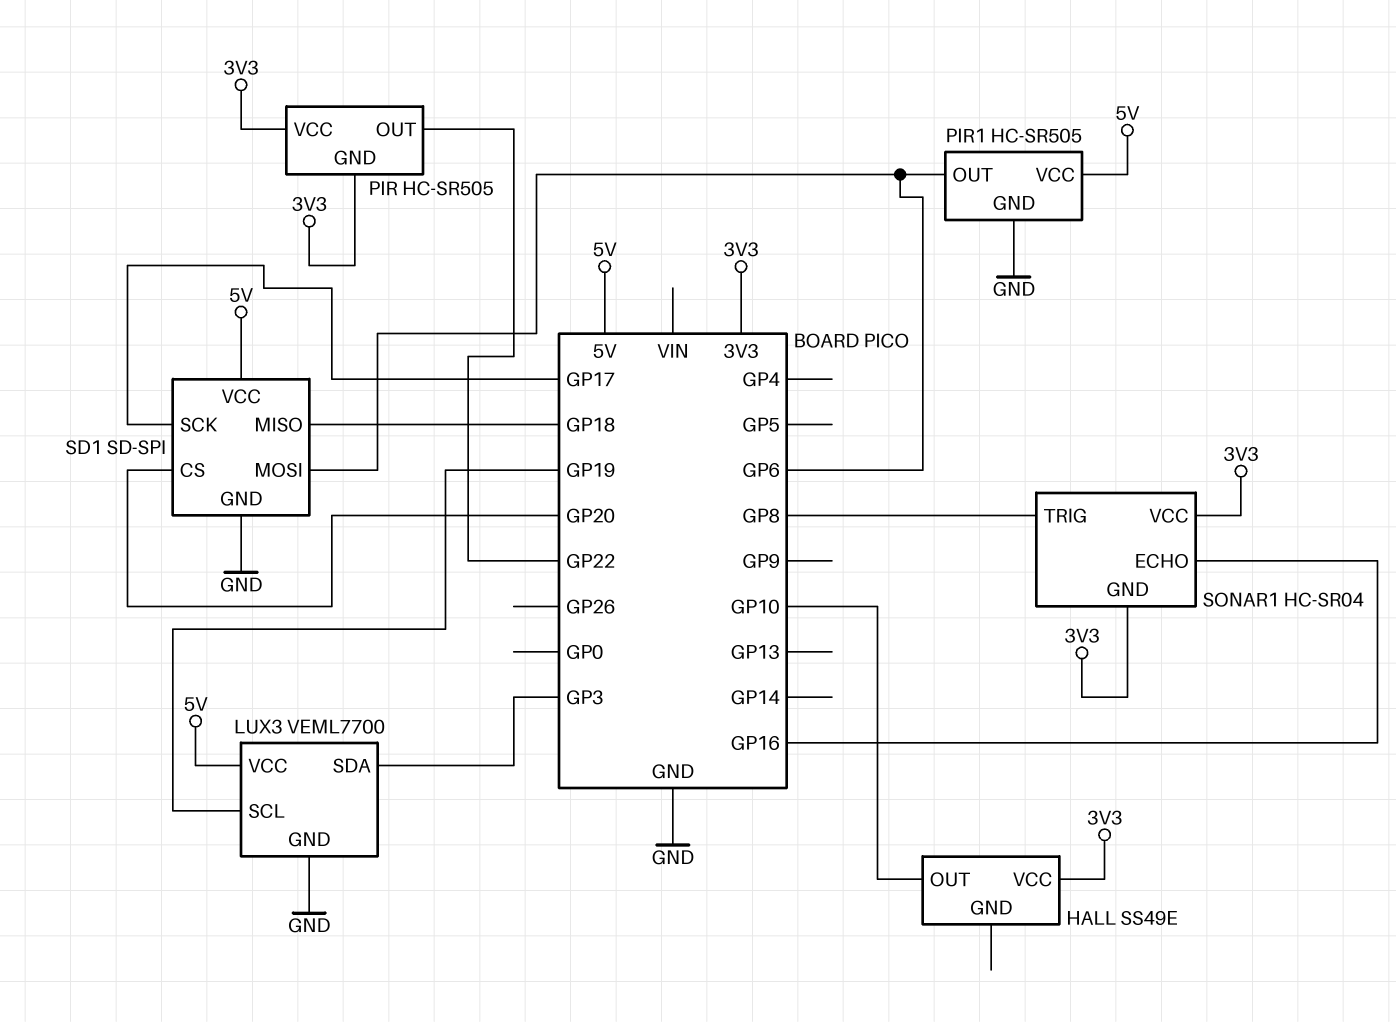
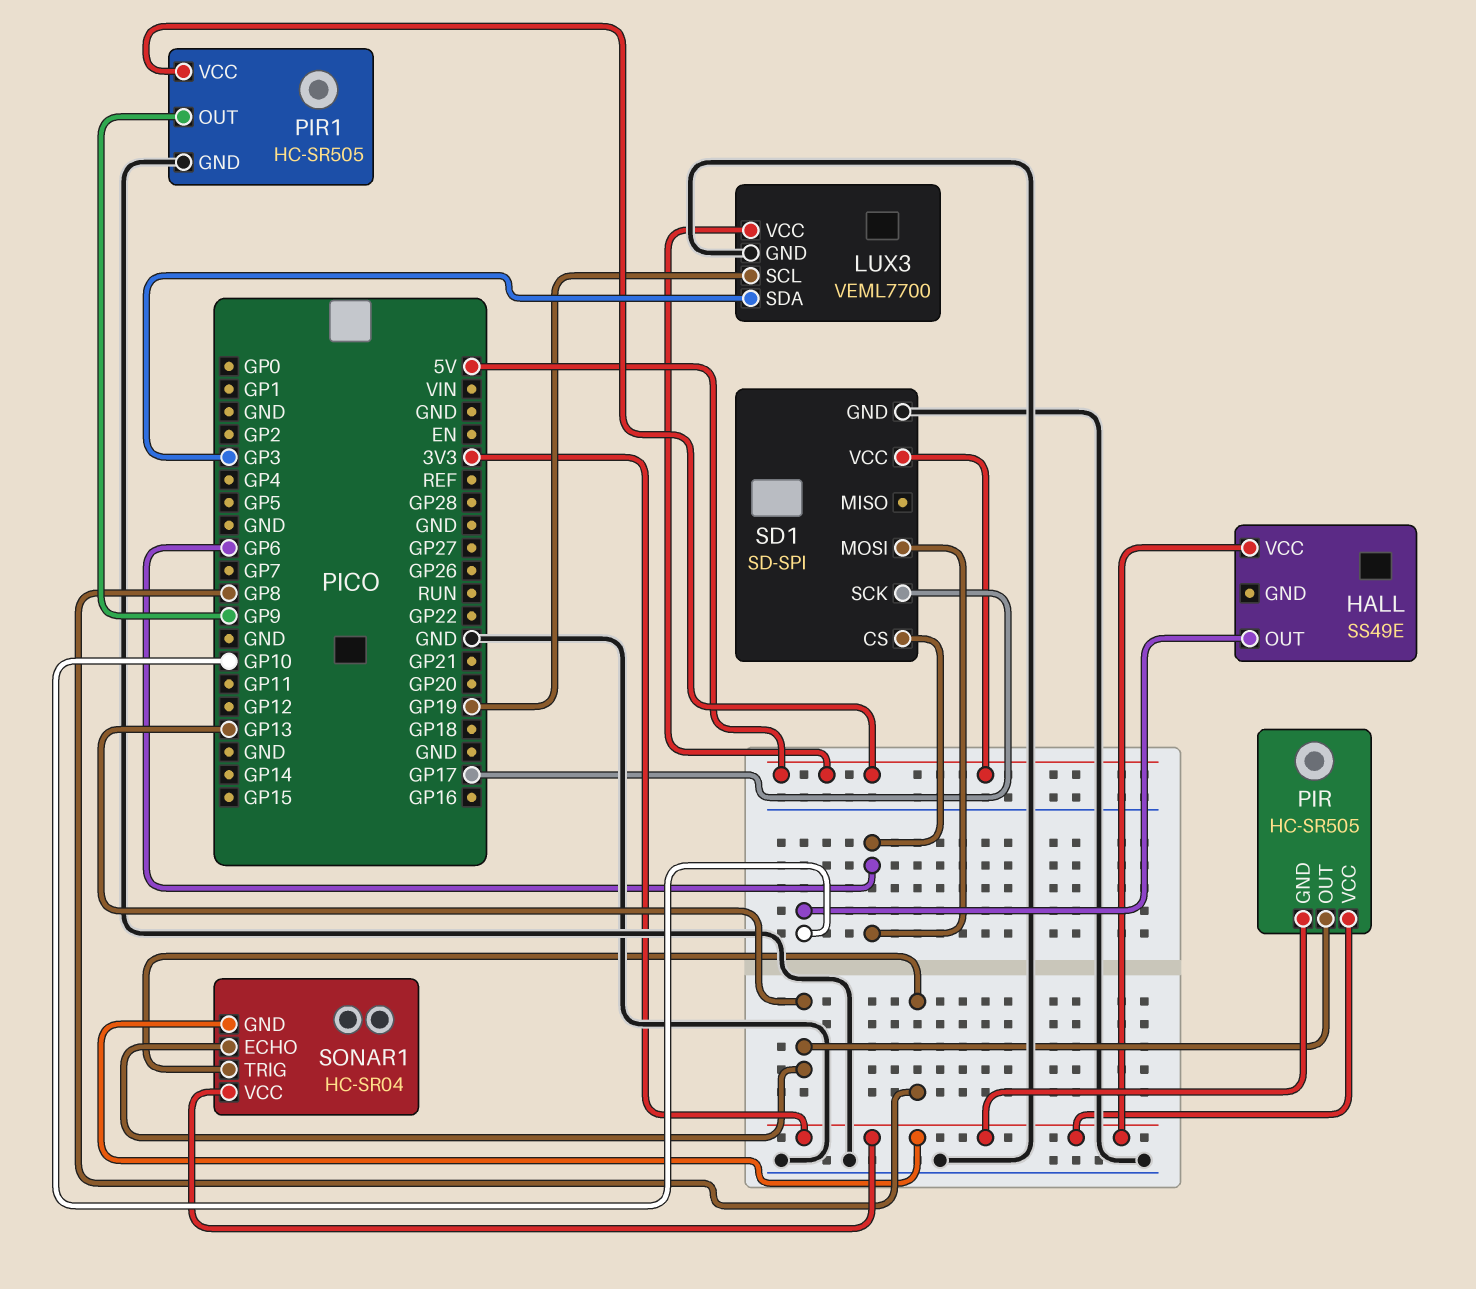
PIR pin OUT: GP22 -> GP13
PIR1 pin OUT: GP6 -> GP9
SD1 pin CS: GP20 -> GP6
SD1 pin MISO: GP18 -> none
SONAR1 pin ECHO: GP16 -> GP13

